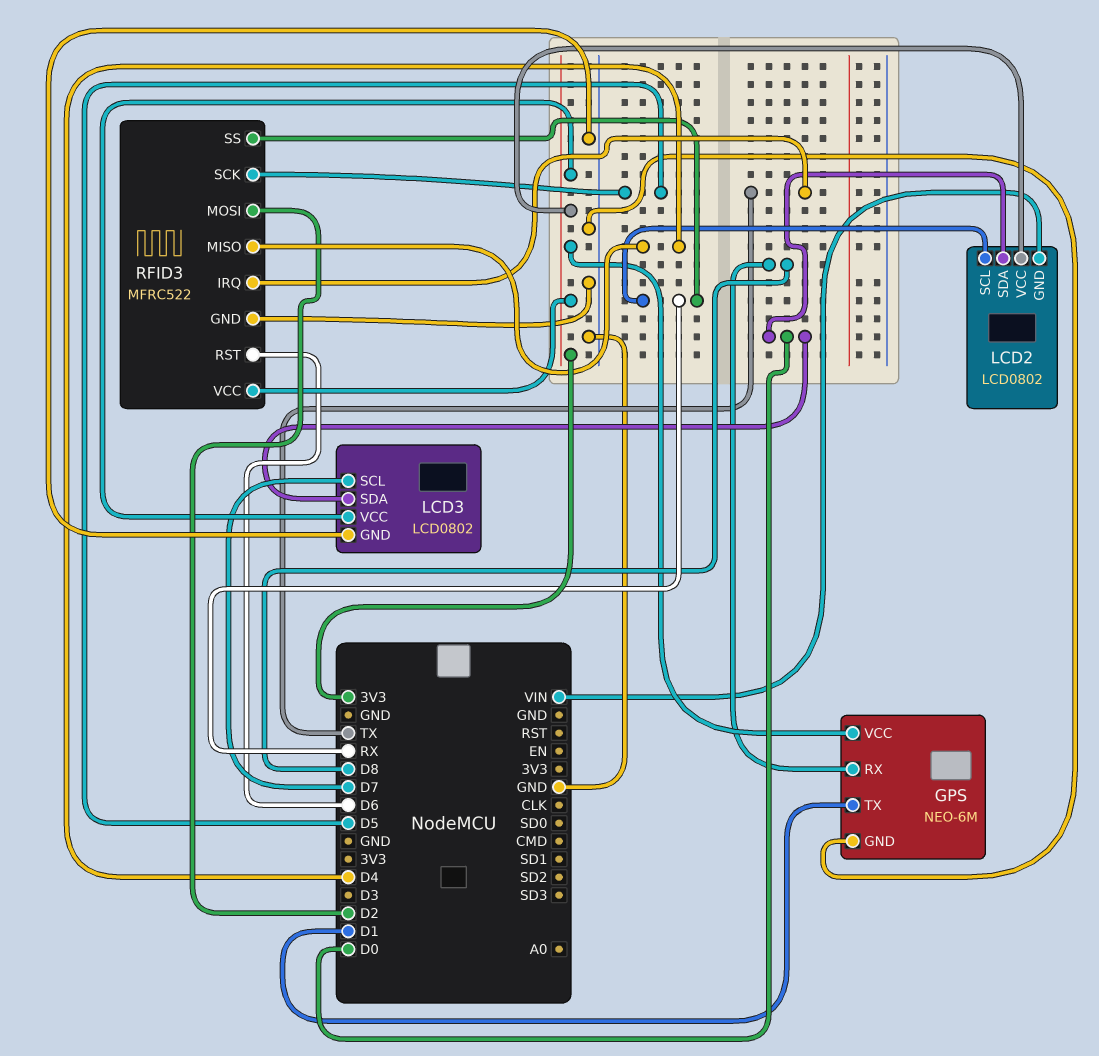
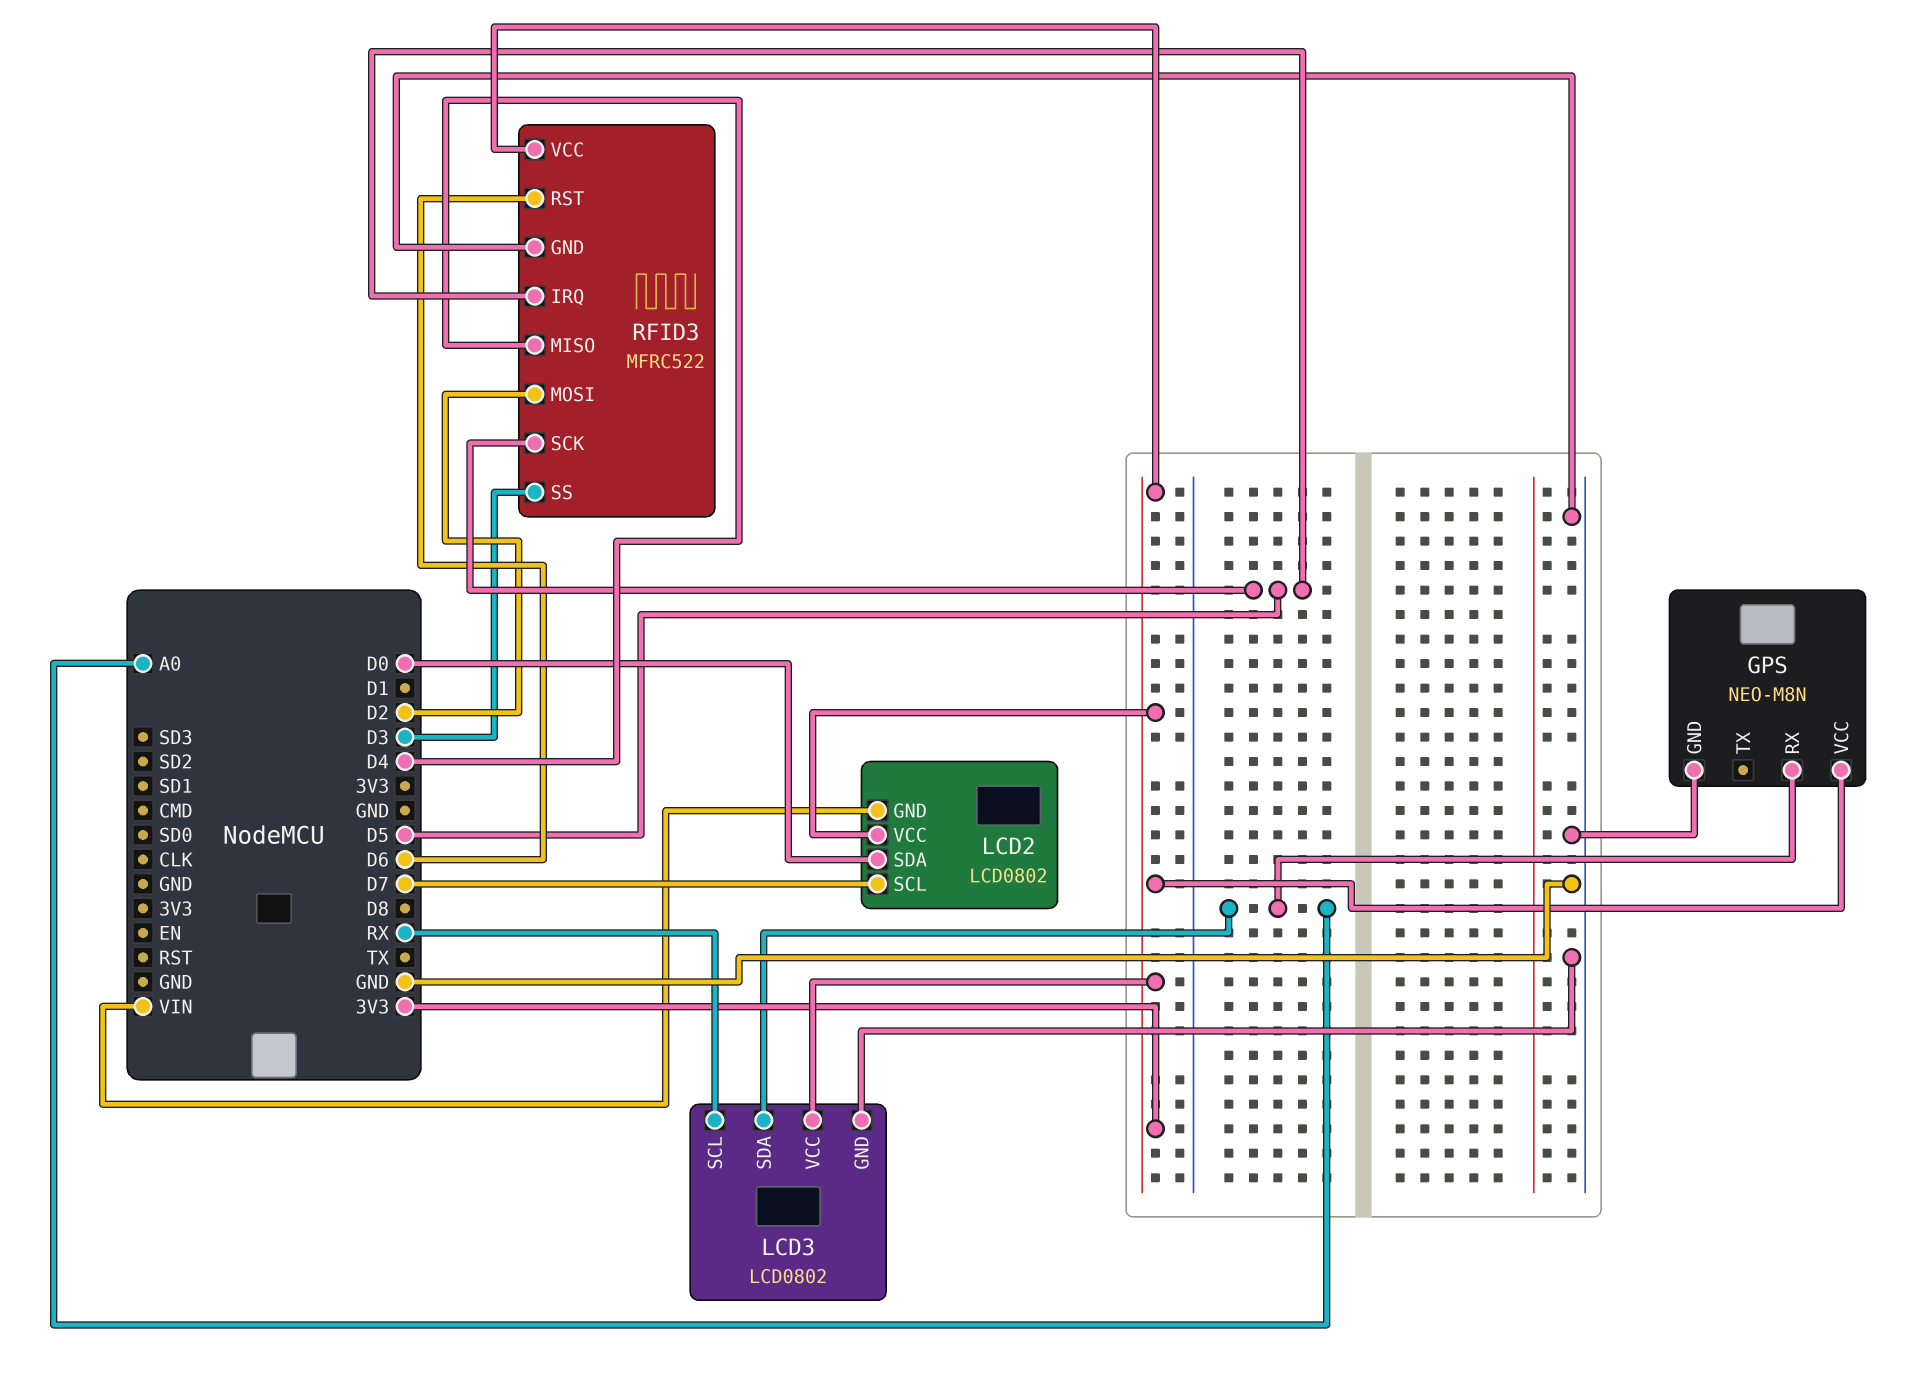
GPS: NEO-6M -> NEO-M8N
GPS pin RX: D8 -> A0
GPS pin TX: D1 -> none
LCD2 pin SCL: RX -> D7
LCD3 pin SCL: D7 -> RX
LCD3 pin SDA: D0 -> A0
RFID3 pin IRQ: TX -> D5
RFID3 pin SS: RX -> D3

